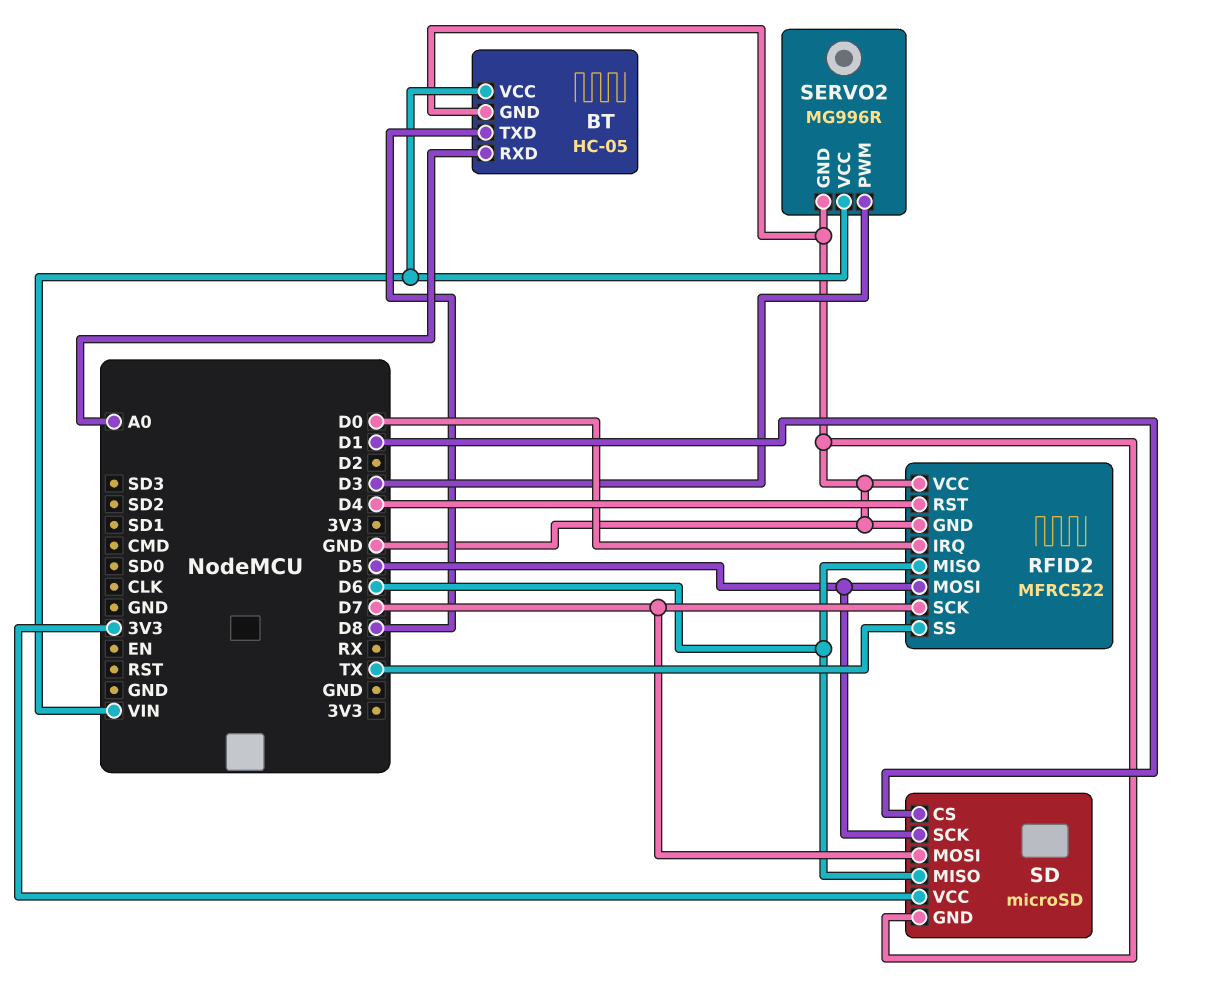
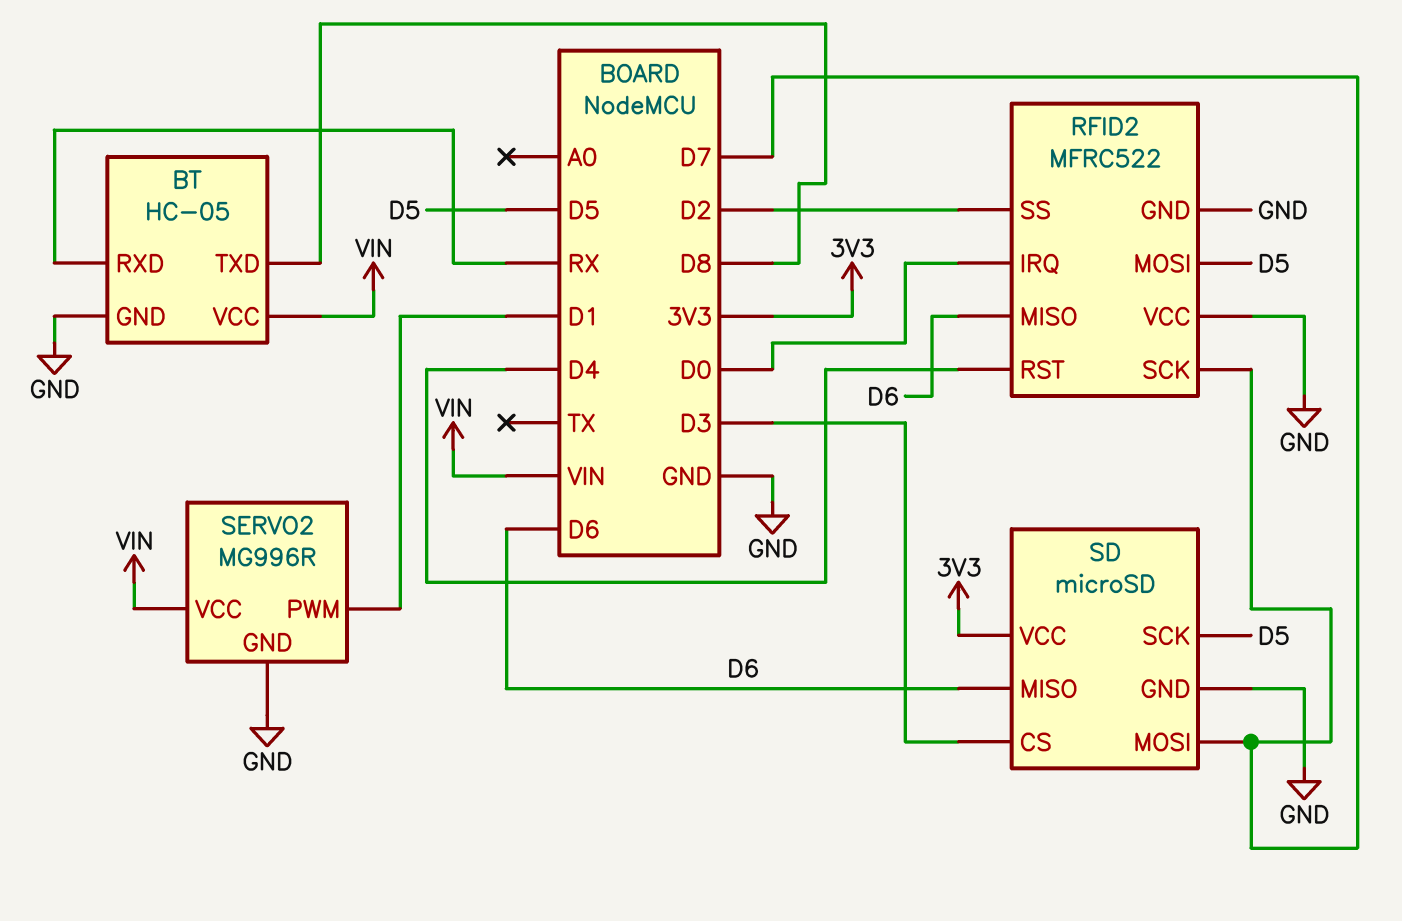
BT pin RXD: A0 -> RX
RFID2 pin SS: TX -> D2
SD pin CS: D1 -> D3
SERVO2 pin PWM: D3 -> D1

